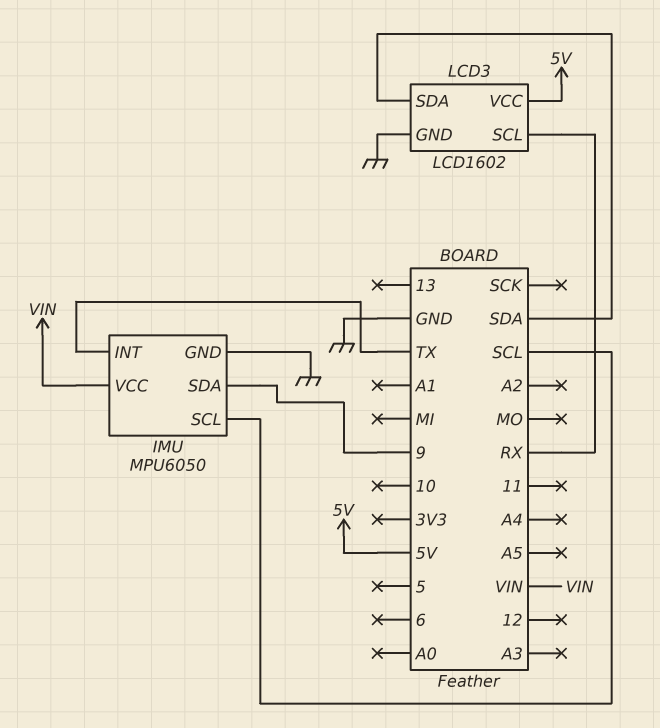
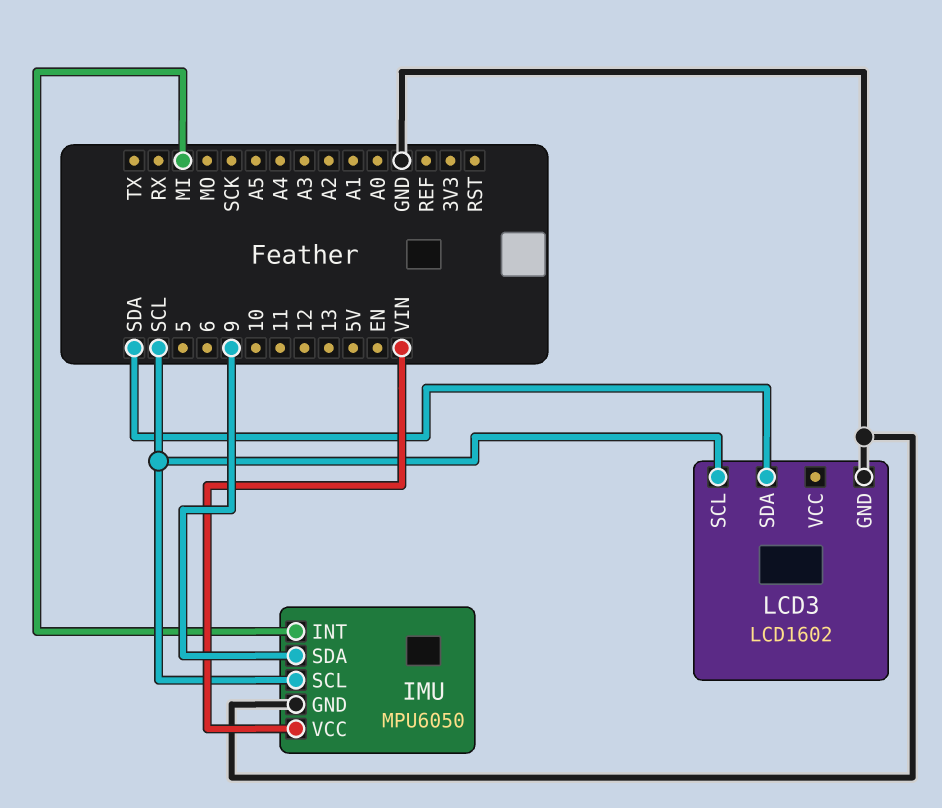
IMU pin INT: TX -> MI
LCD3 pin SCL: RX -> SCL
LCD3 pin VCC: 5V -> none

